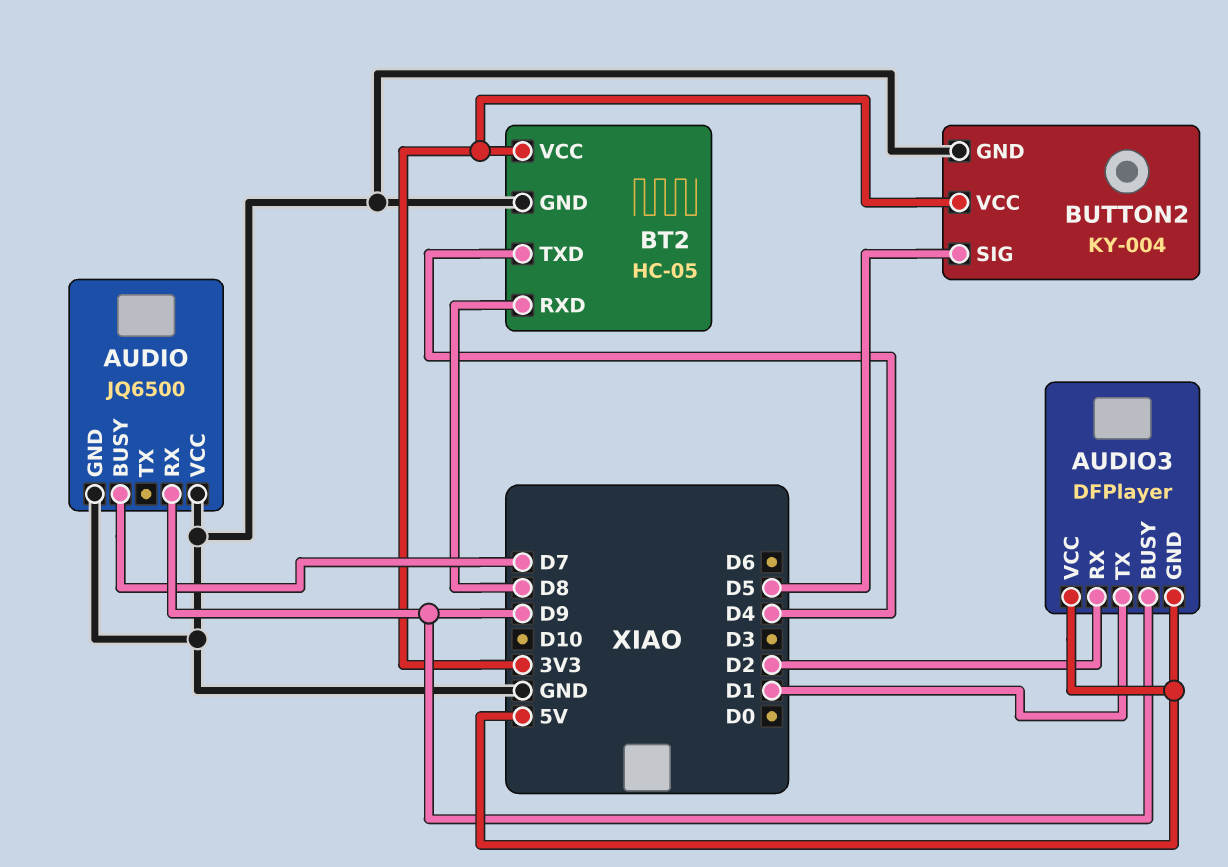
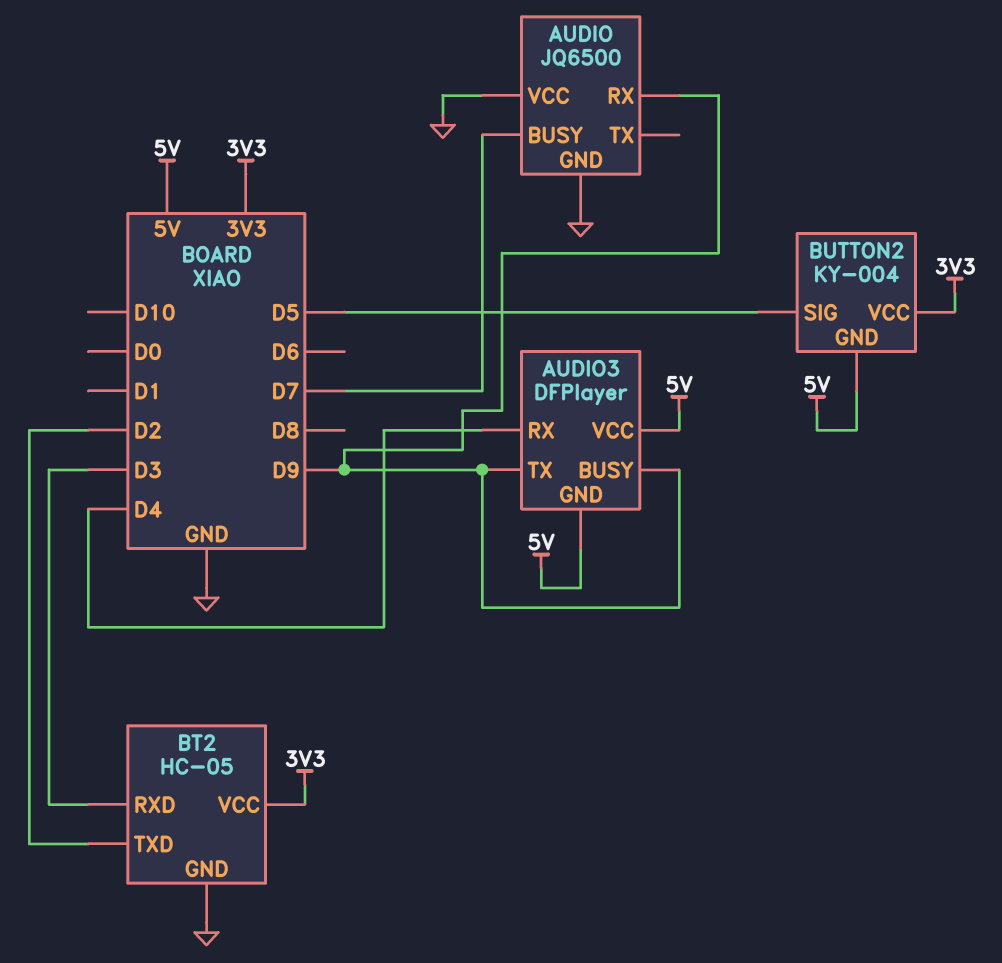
AUDIO3 pin RX: D2 -> D4
AUDIO3 pin TX: D1 -> D9
BT2 pin RXD: D8 -> D3
BT2 pin TXD: D4 -> D2
BUTTON2 pin GND: GND -> 5V

